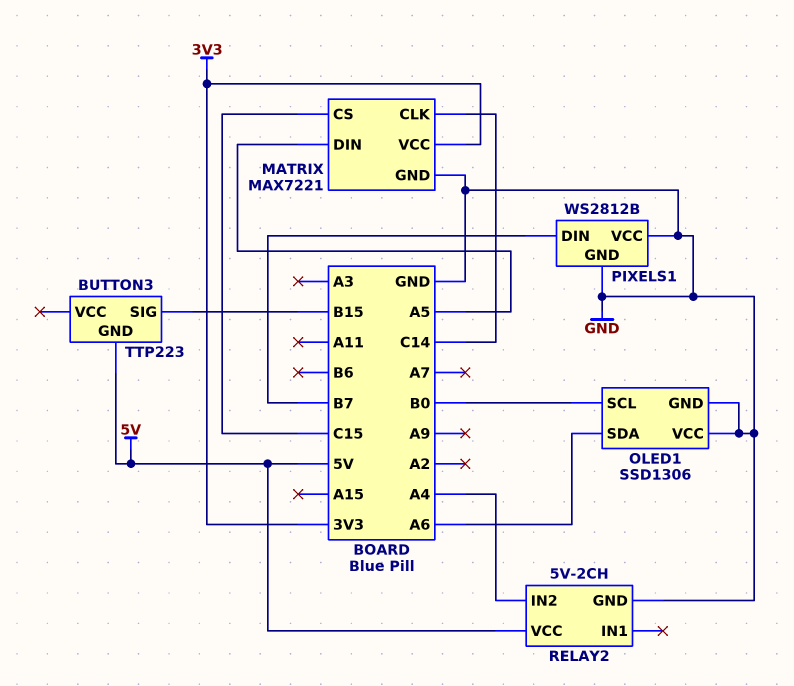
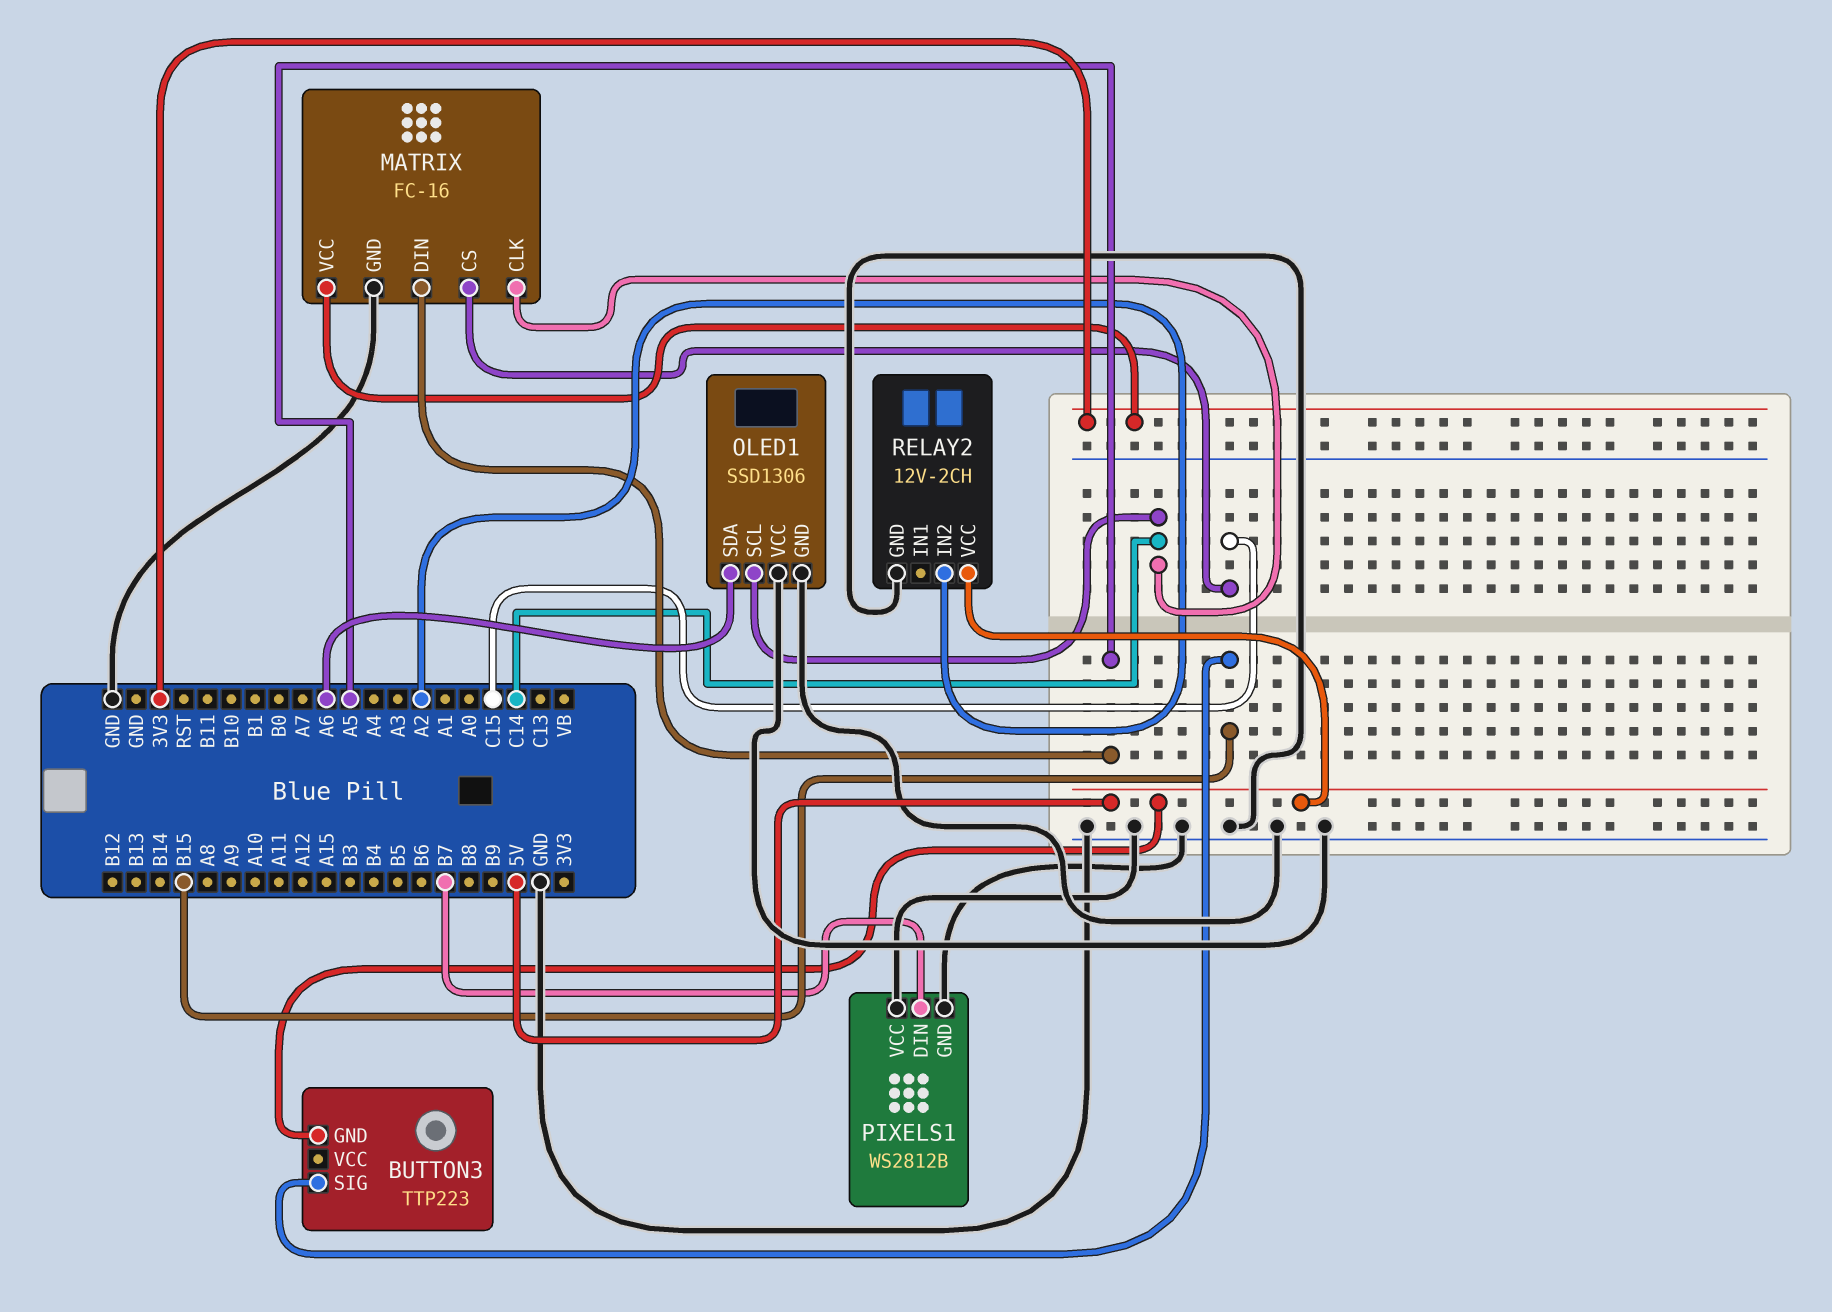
MATRIX: MAX7221 -> FC-16
OLED1 pin SCL: B0 -> C14
RELAY2: 5V-2CH -> 12V-2CH
RELAY2 pin IN2: A4 -> A2

